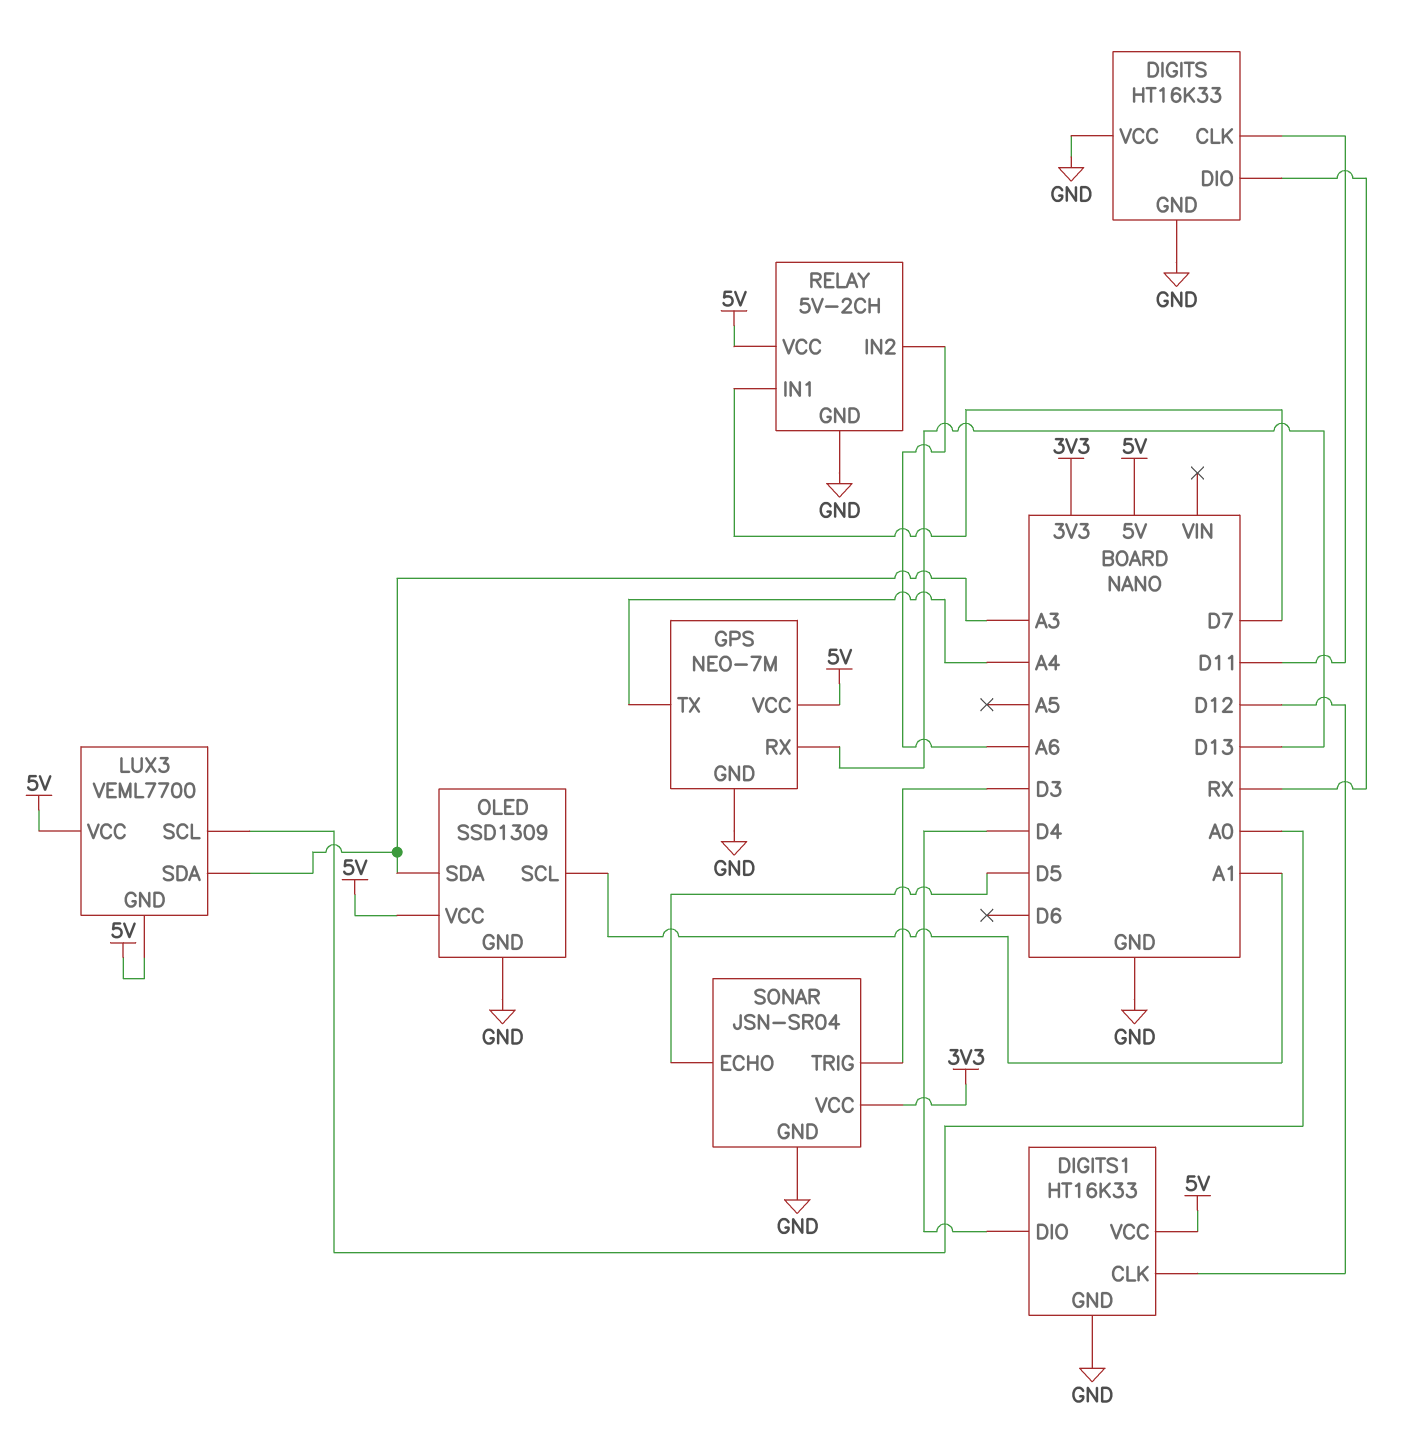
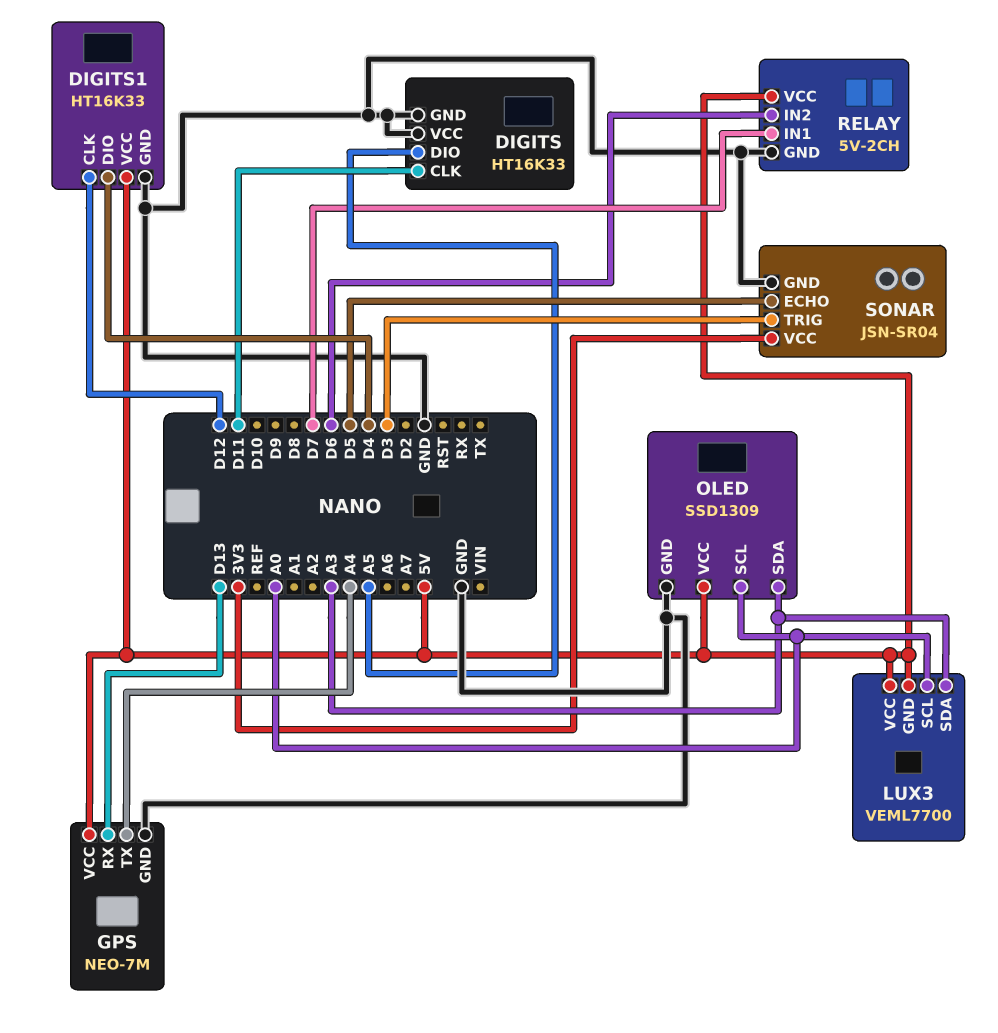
DIGITS pin DIO: RX -> A5
OLED pin SCL: A1 -> A0
RELAY pin IN2: A6 -> D6

